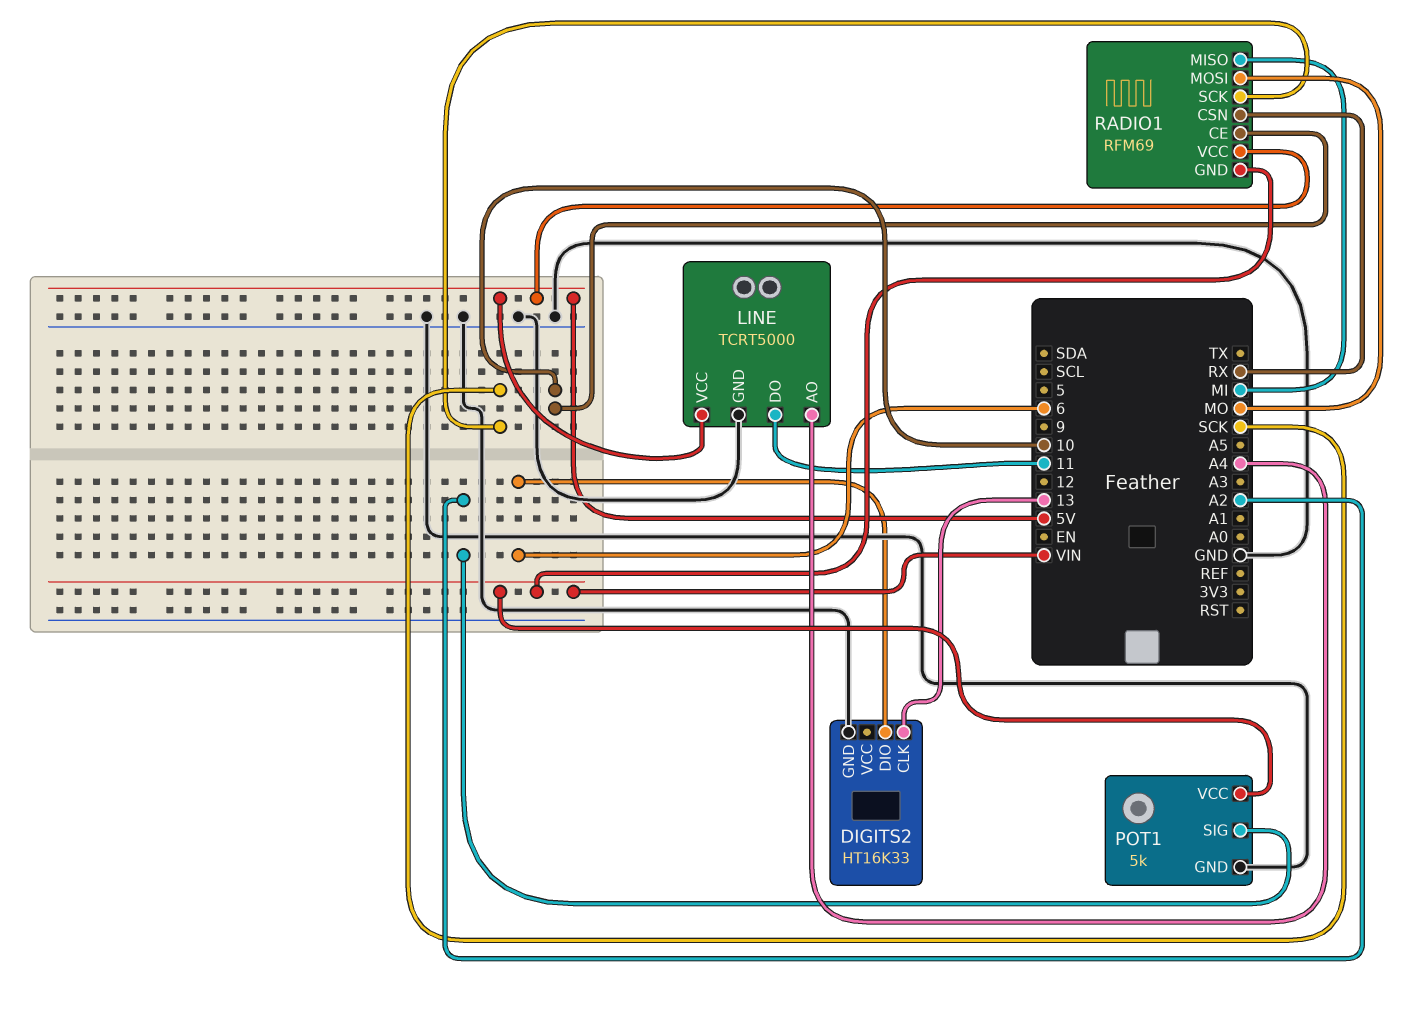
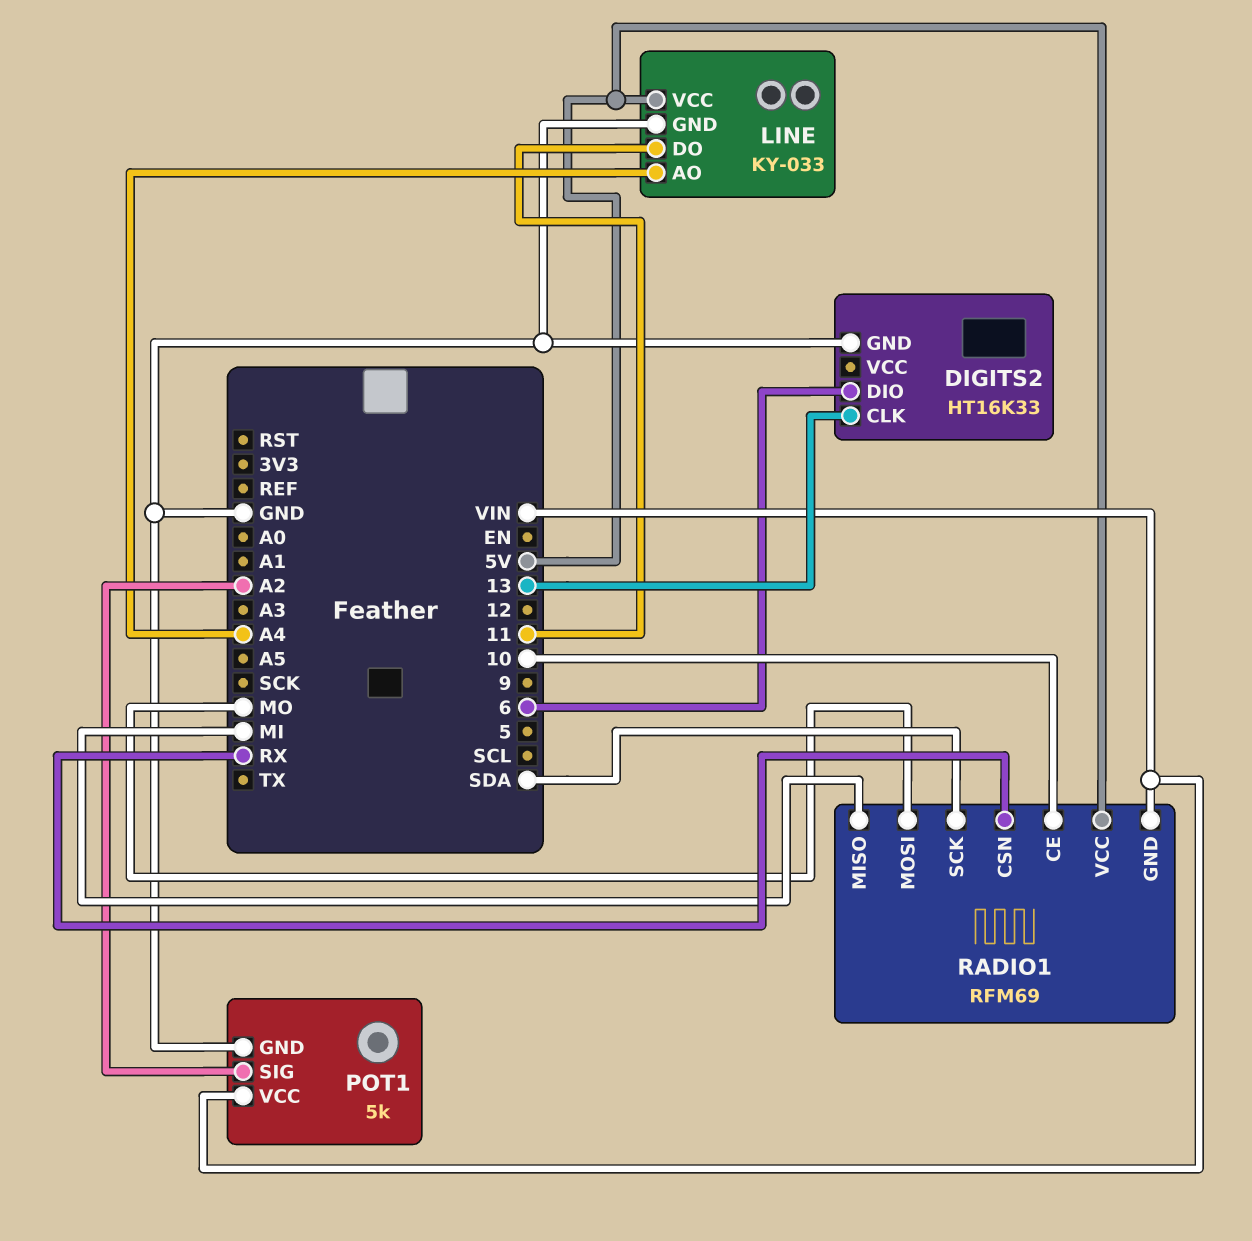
LINE: TCRT5000 -> KY-033
RADIO1 pin SCK: SCK -> SDA

